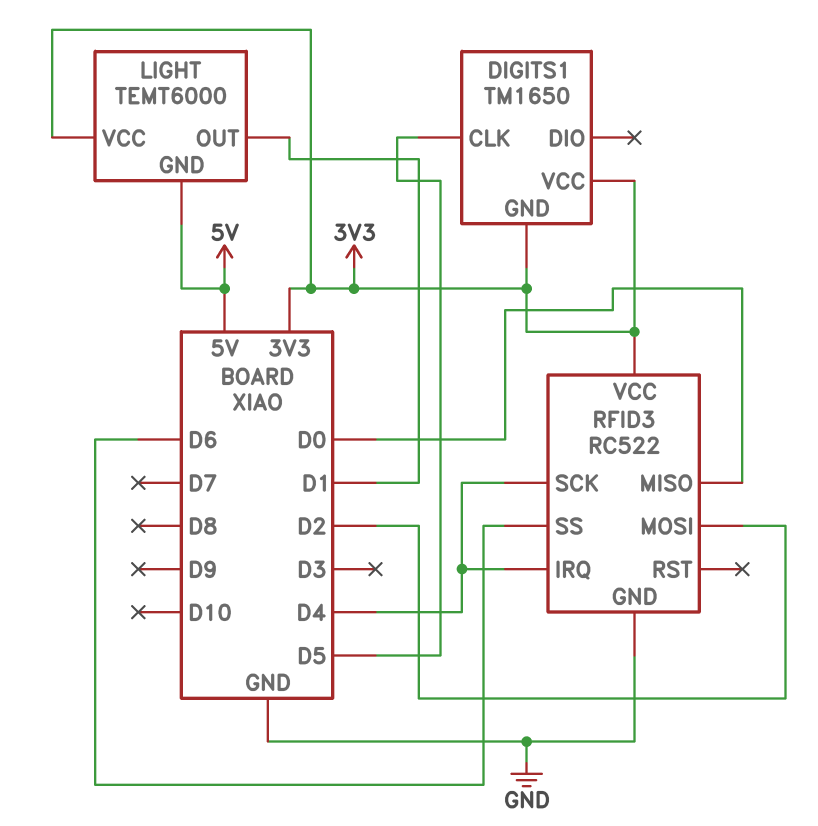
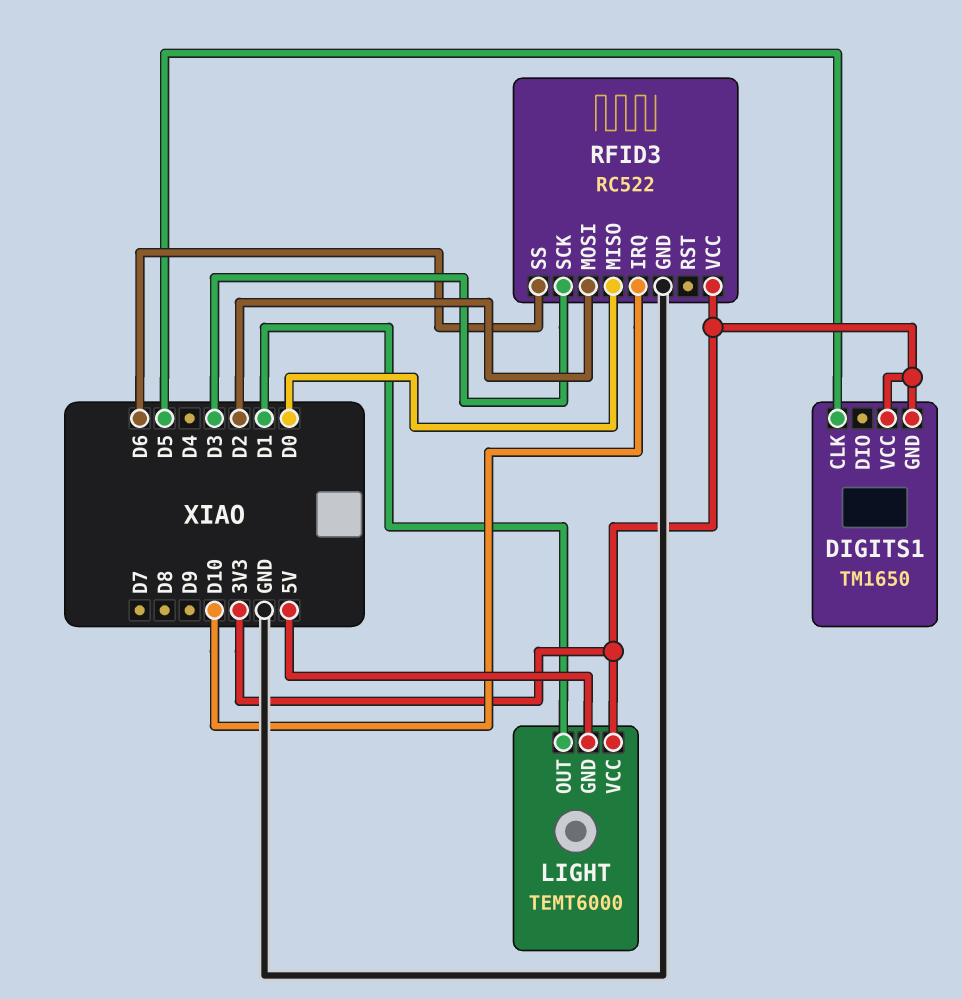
RFID3 pin IRQ: D4 -> D10
RFID3 pin SCK: D4 -> D3

